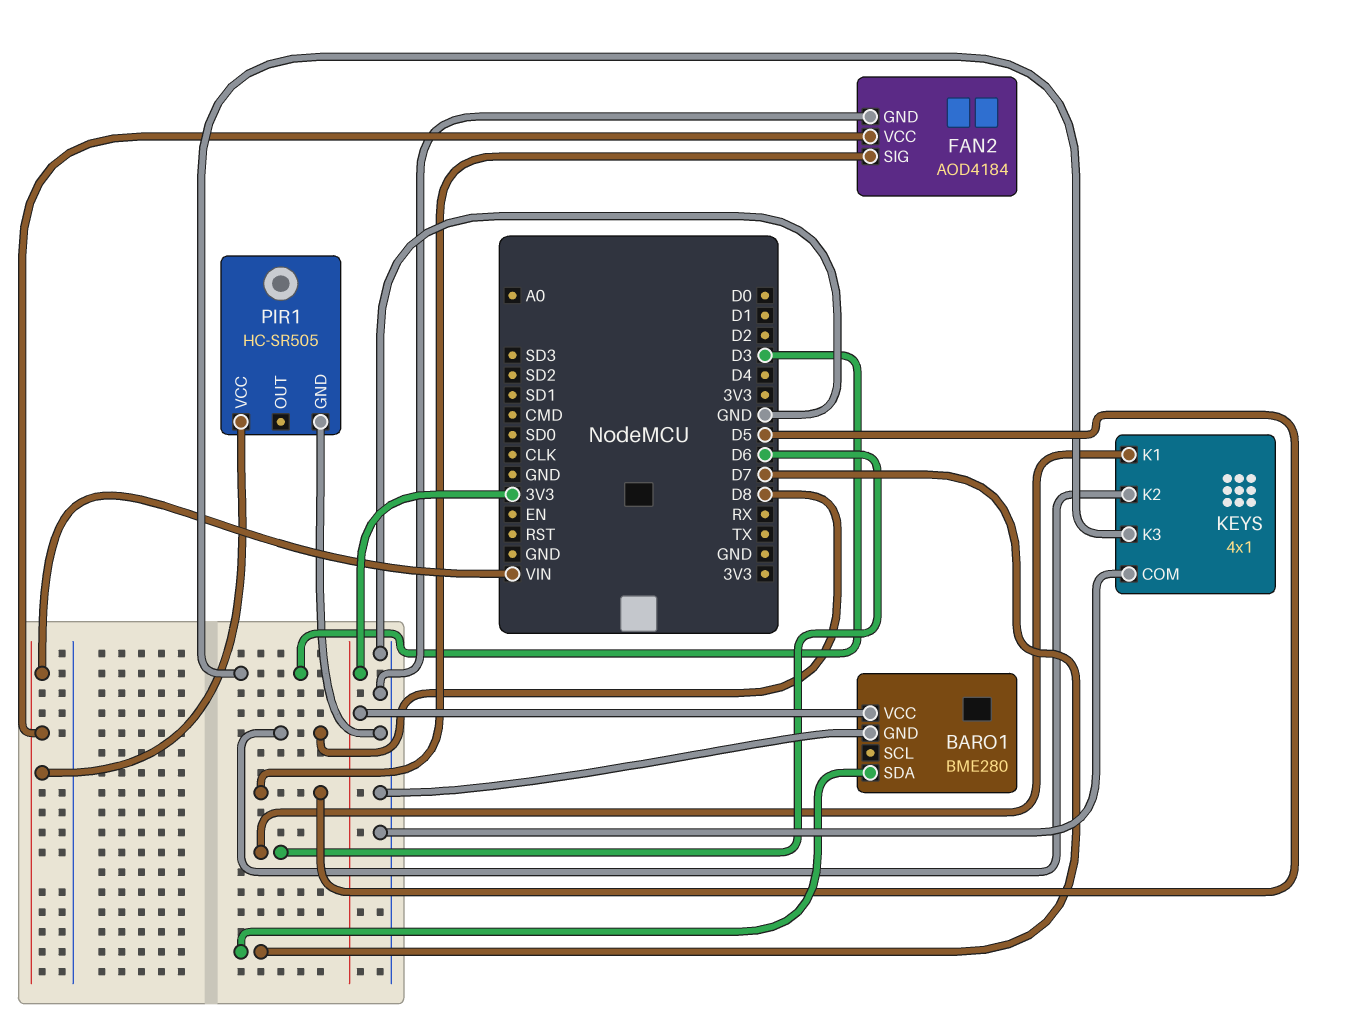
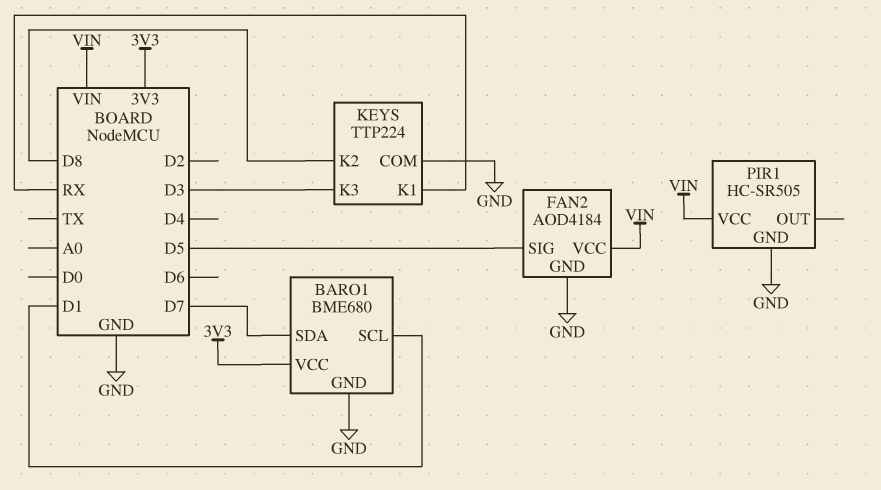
BARO1: BME280 -> BME680
BARO1 pin SCL: none -> D1
KEYS: 4x1 -> TTP224
KEYS pin K1: D6 -> RX

